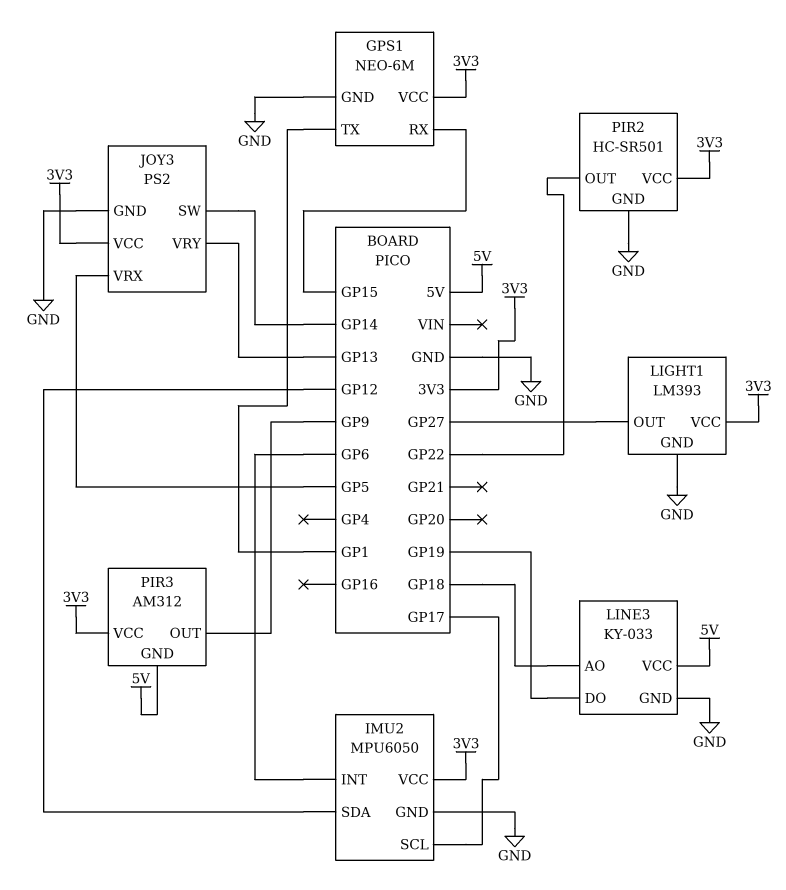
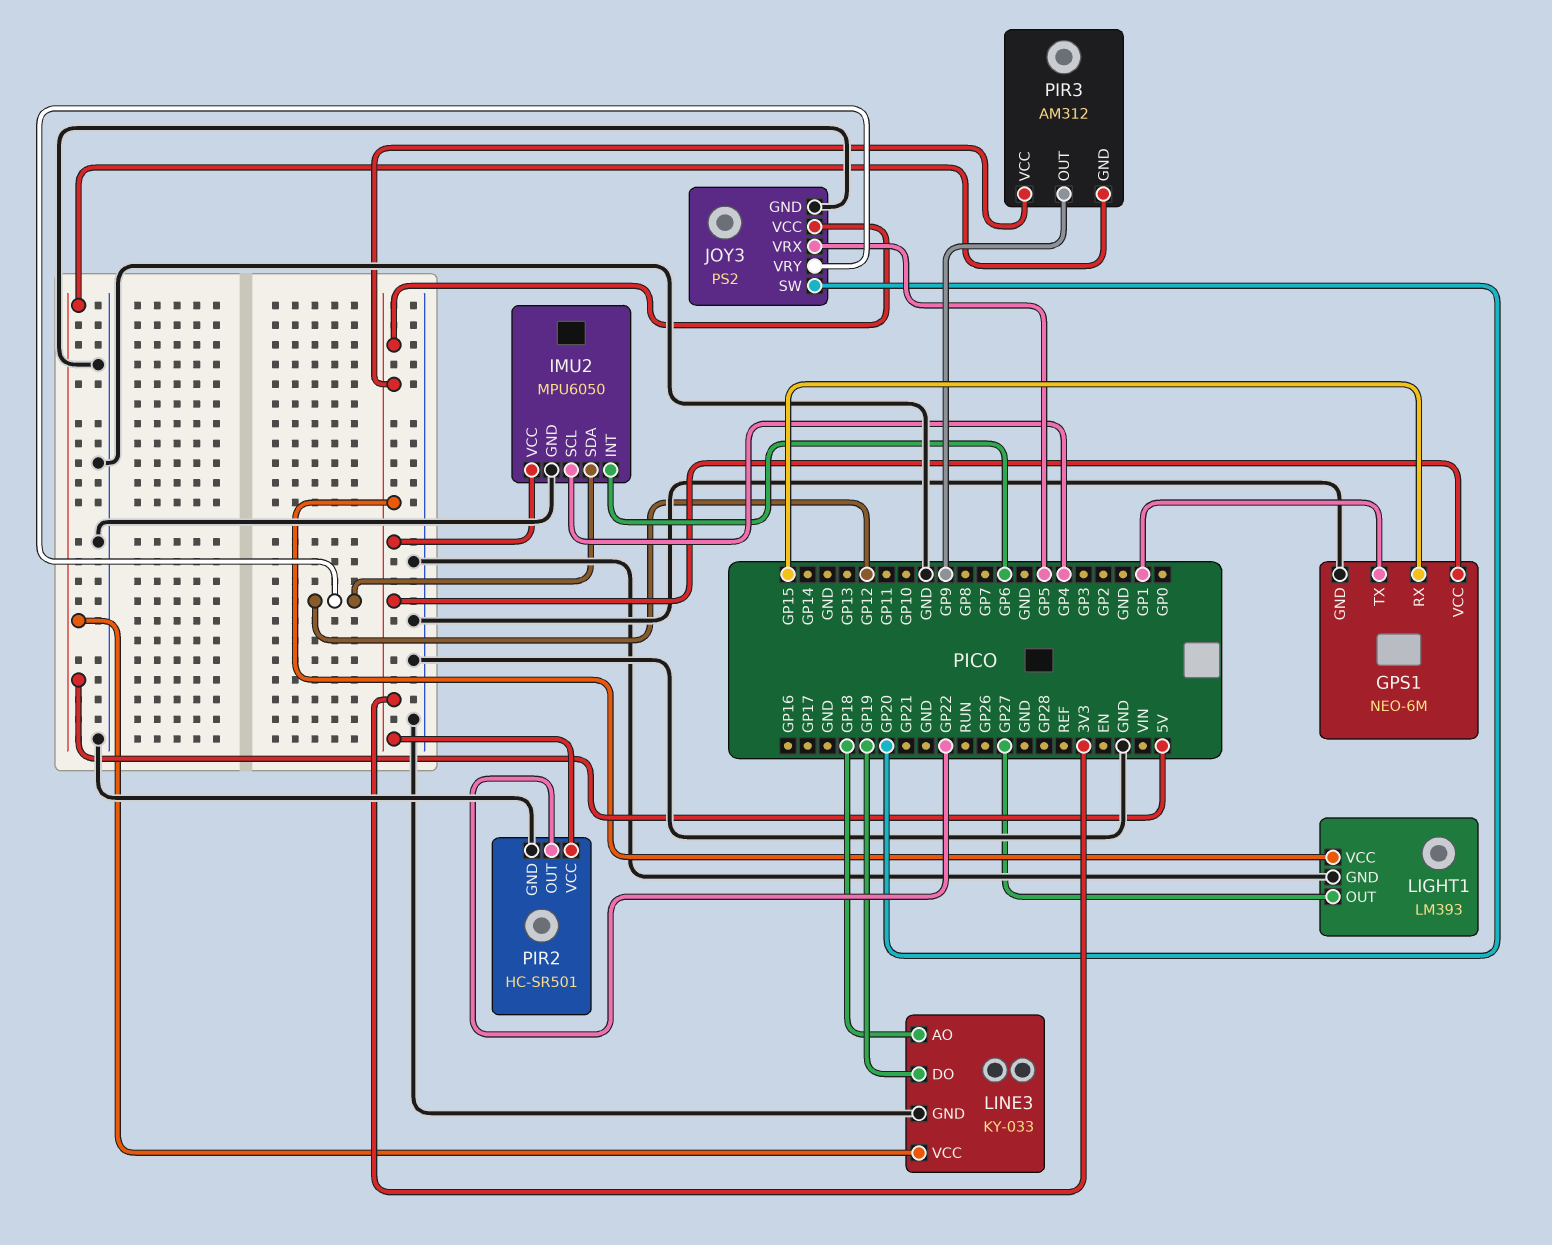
IMU2 pin SCL: GP17 -> GP4
JOY3 pin SW: GP14 -> GP20
JOY3 pin VRY: GP13 -> GP12

